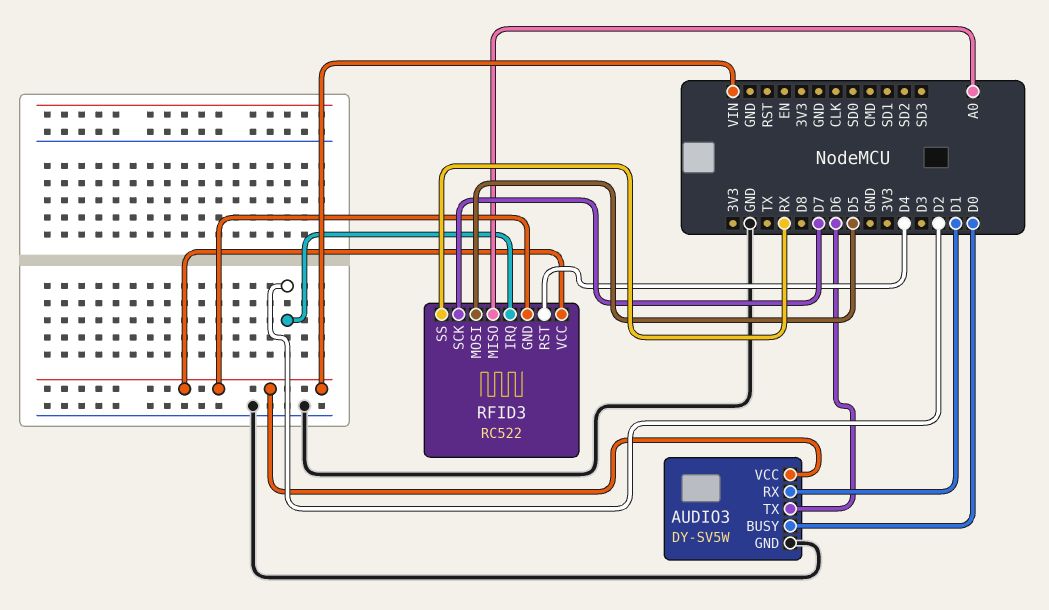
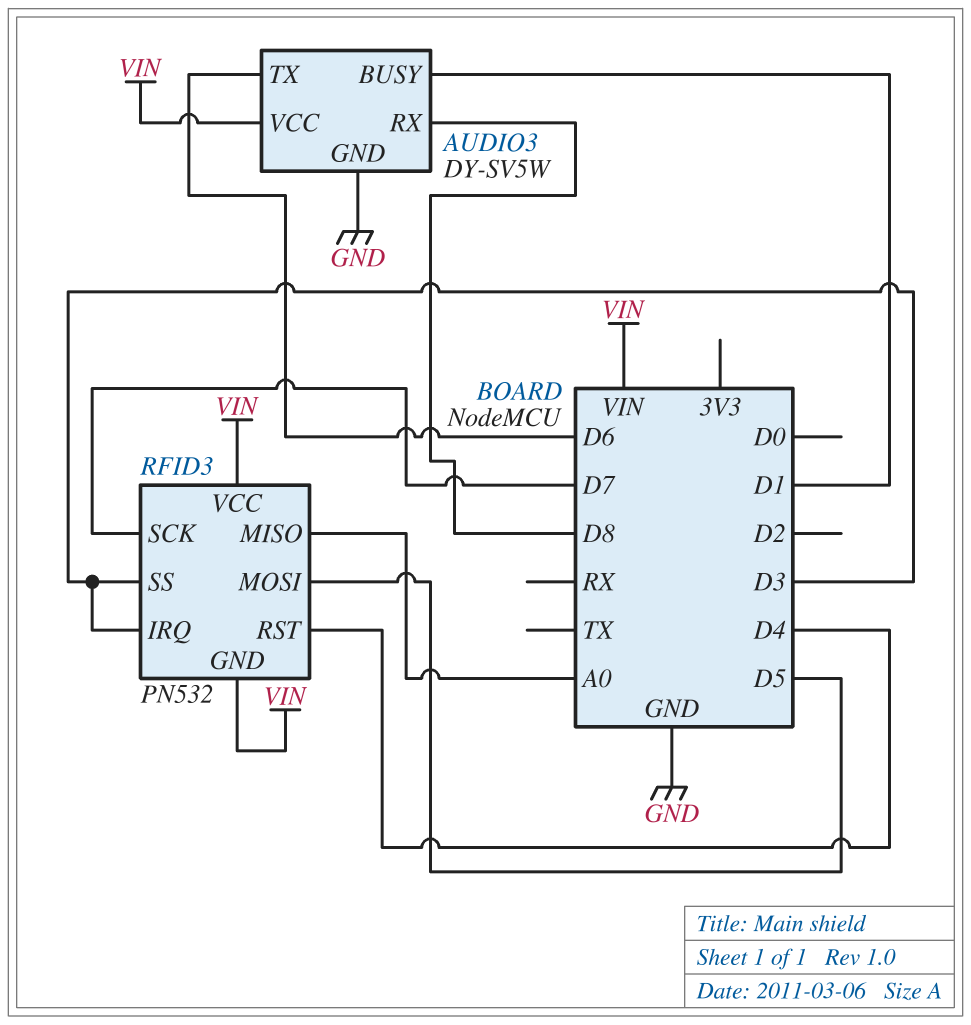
AUDIO3 pin BUSY: D0 -> D1
AUDIO3 pin RX: D1 -> D8
RFID3: RC522 -> PN532
RFID3 pin IRQ: D2 -> D3
RFID3 pin SS: RX -> D3

